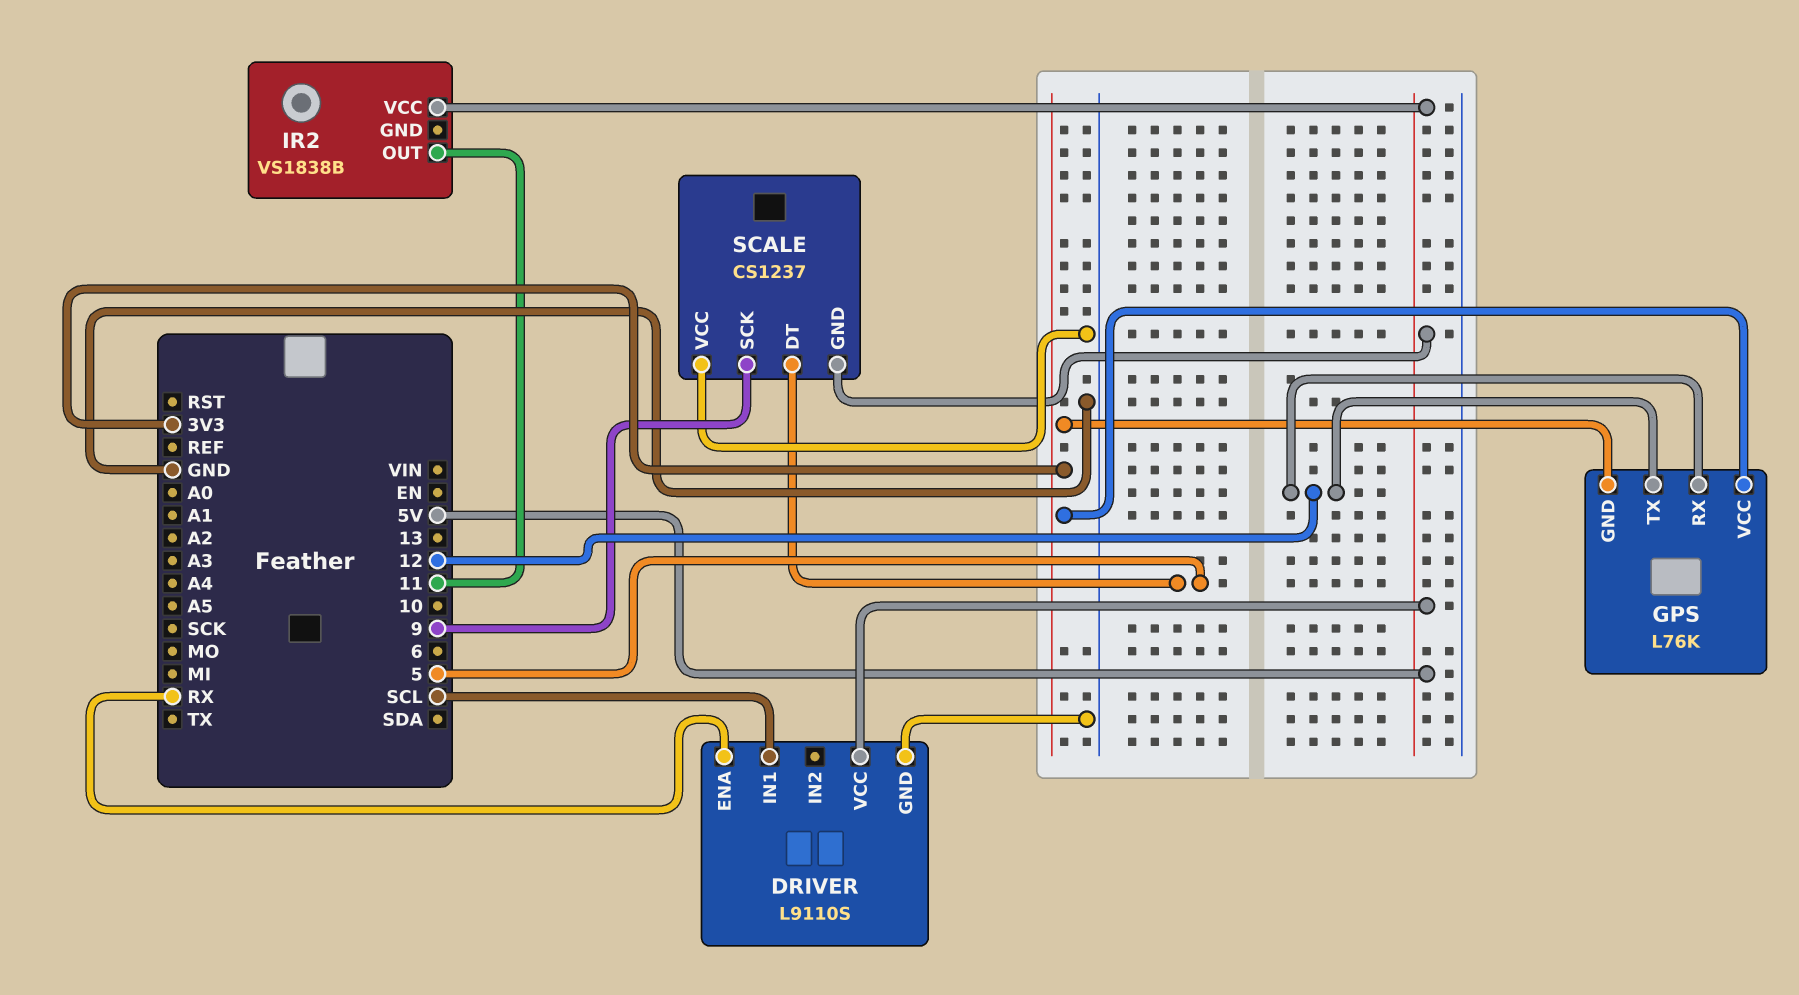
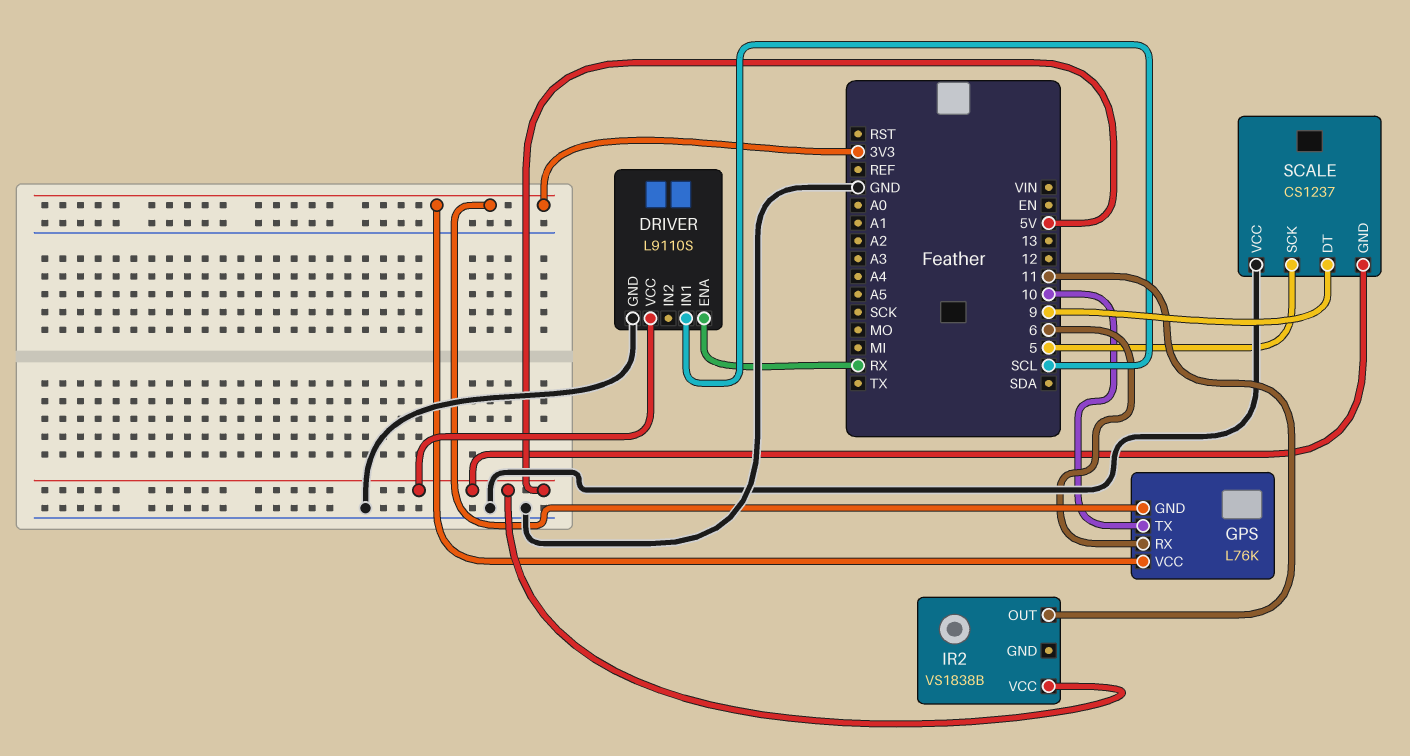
GPS pin RX: 12 -> 6
GPS pin TX: 12 -> 10
SCALE pin DT: 5 -> 9
SCALE pin SCK: 9 -> 5

